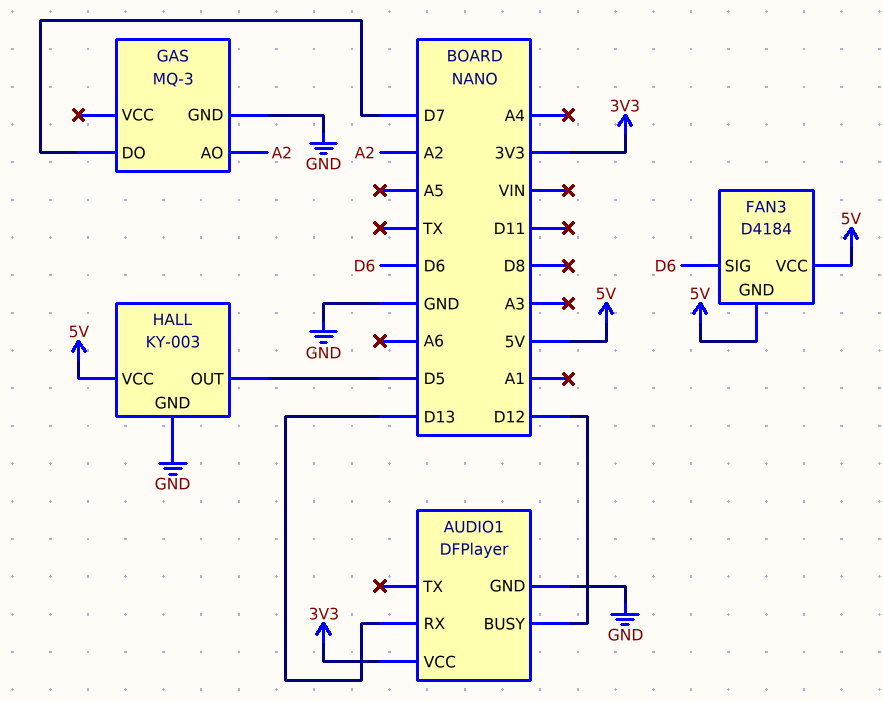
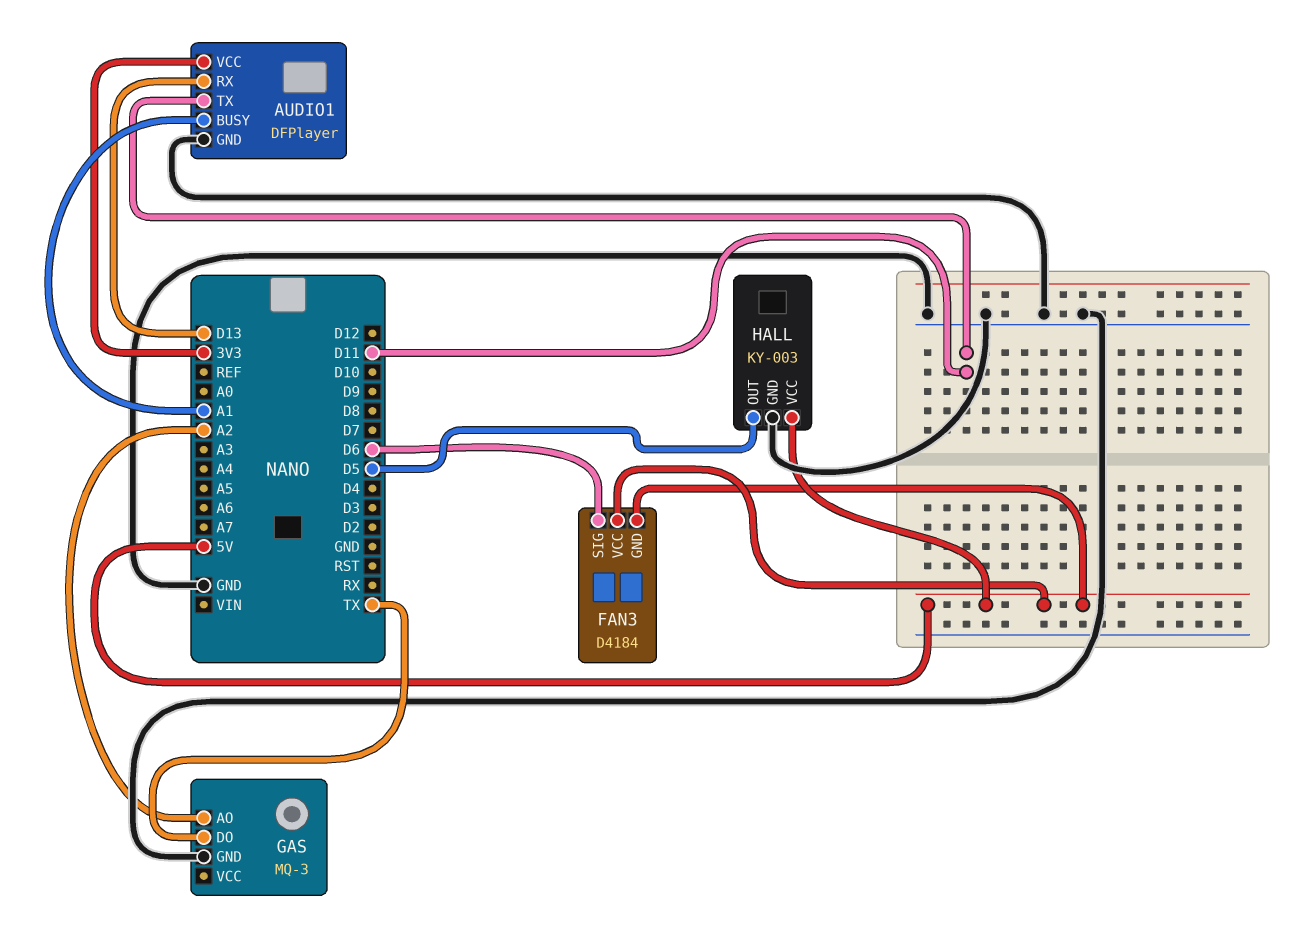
AUDIO1 pin BUSY: D12 -> A1
AUDIO1 pin TX: none -> D11
GAS pin DO: D7 -> TX

